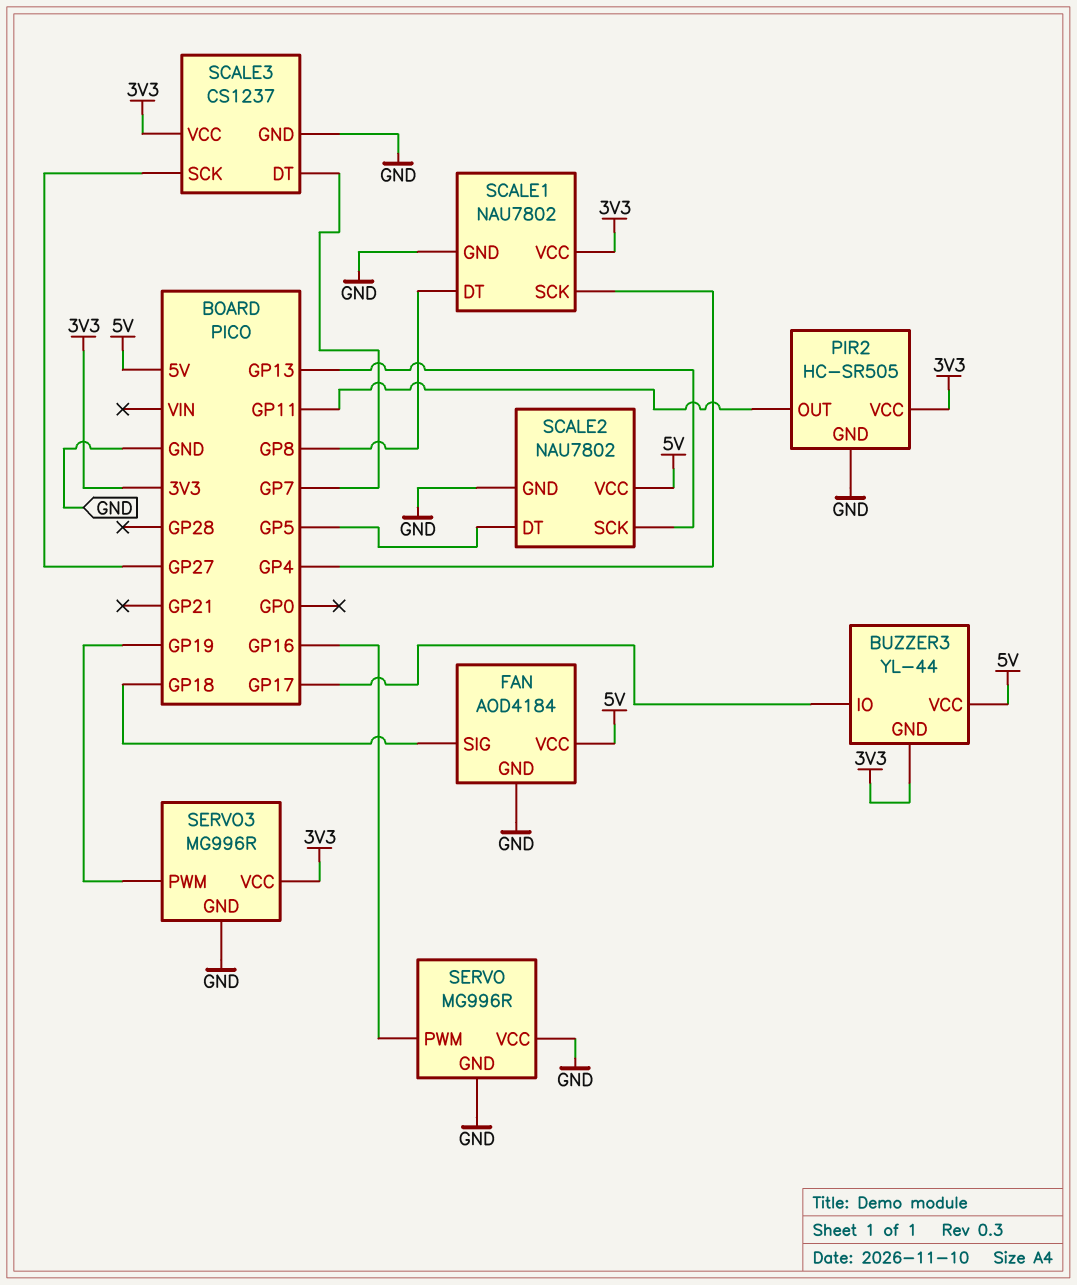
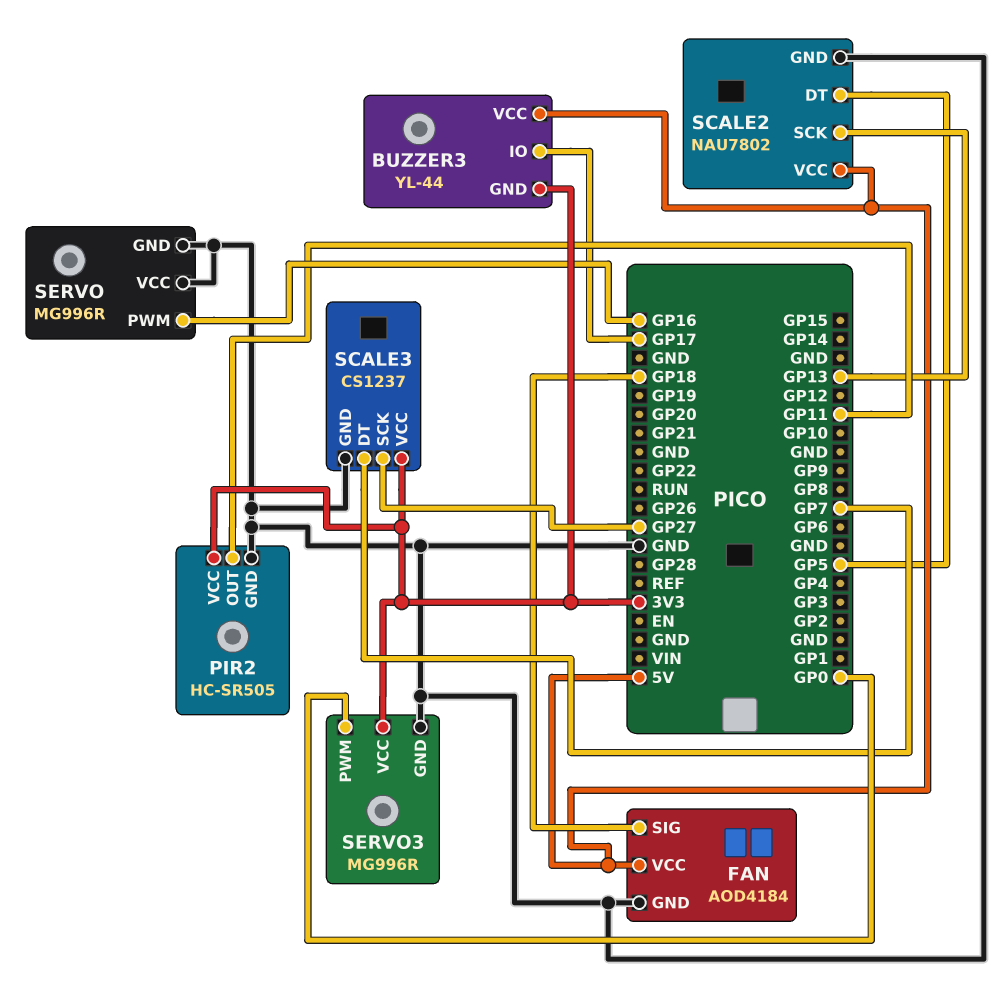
SCALE1: NAU7802 -> none
SCALE1 pin DT: GP8 -> none
SCALE1 pin GND: GND -> none
SCALE1 pin SCK: GP4 -> none
SCALE1 pin VCC: 3V3 -> none
SERVO3 pin PWM: GP19 -> GP0

